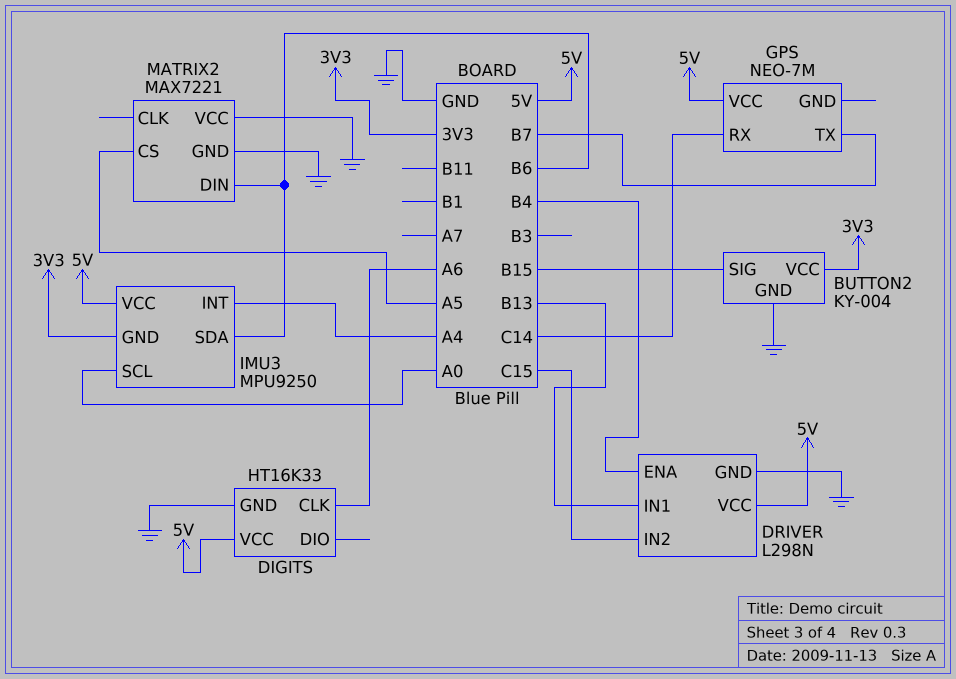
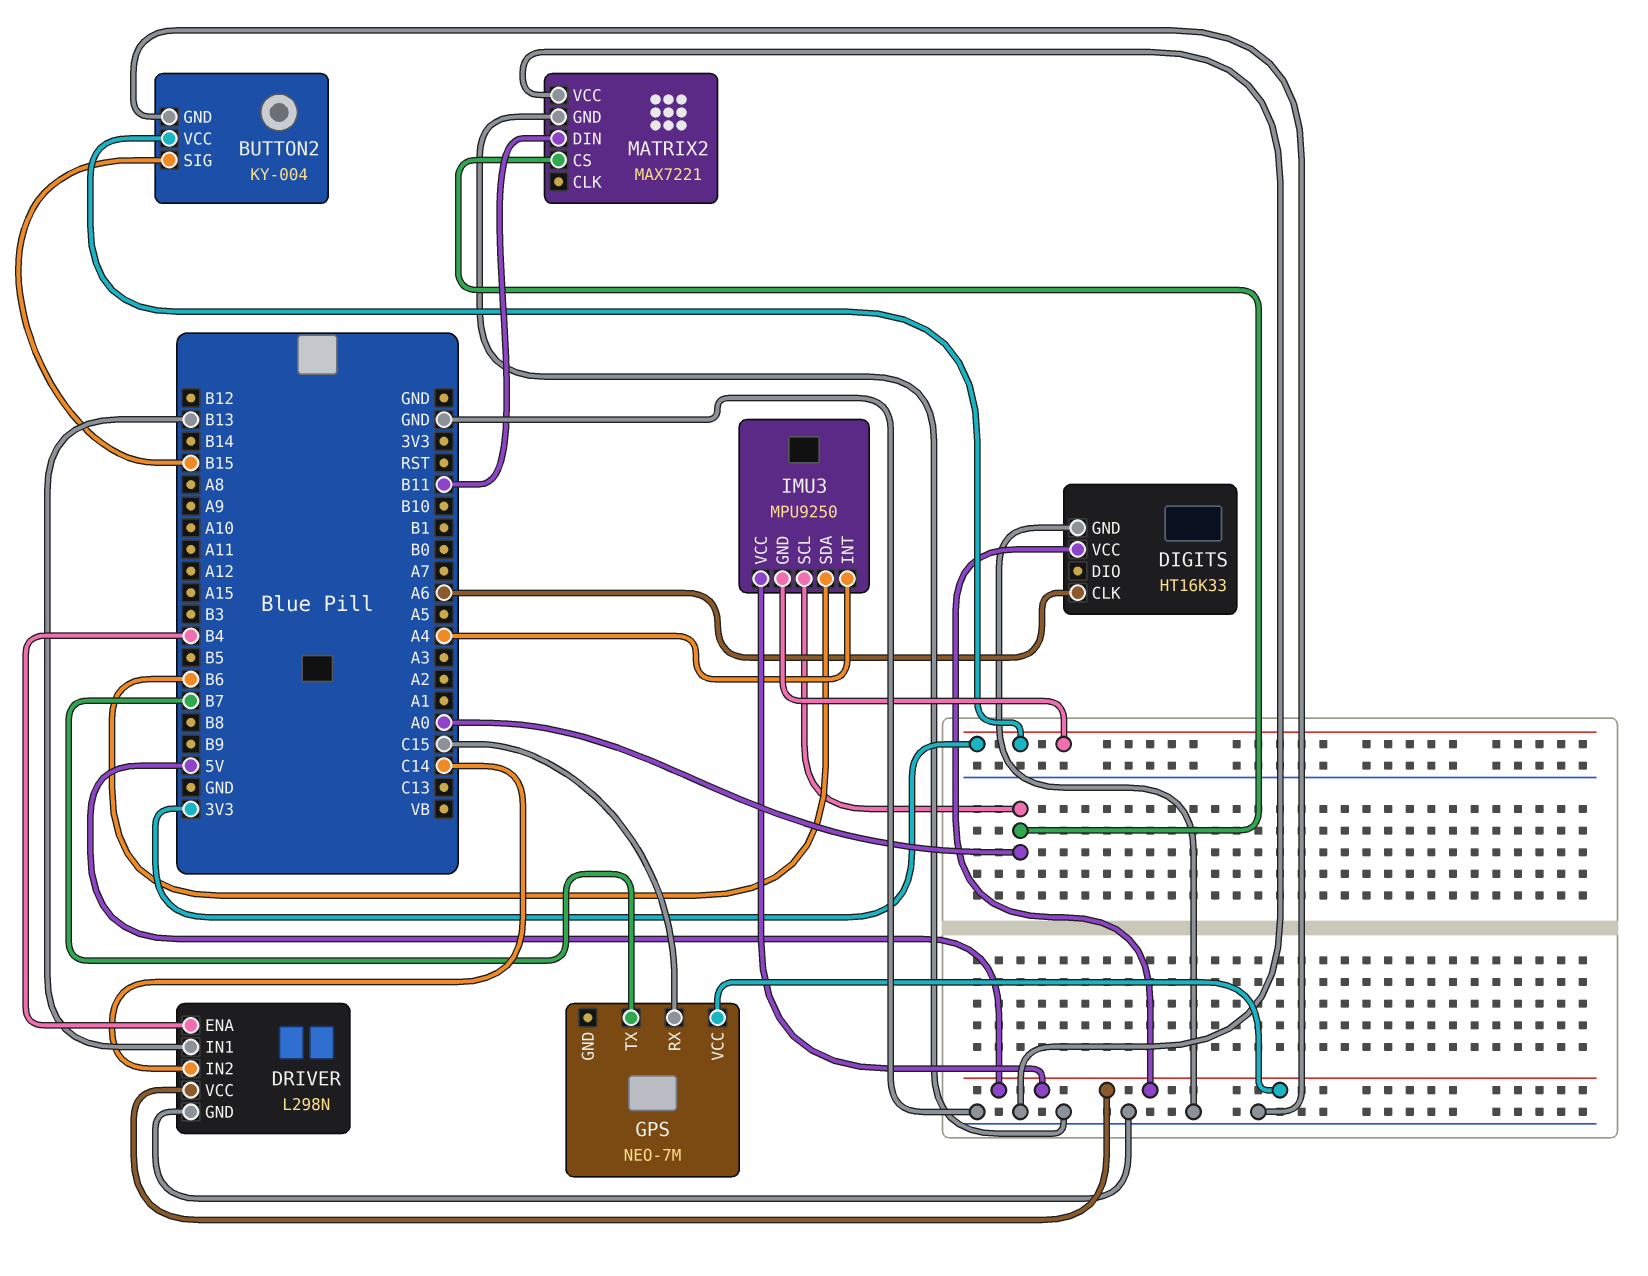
DRIVER pin IN2: C15 -> C14
GPS pin RX: C14 -> C15
MATRIX2 pin CS: A5 -> A0
MATRIX2 pin DIN: B6 -> B11

